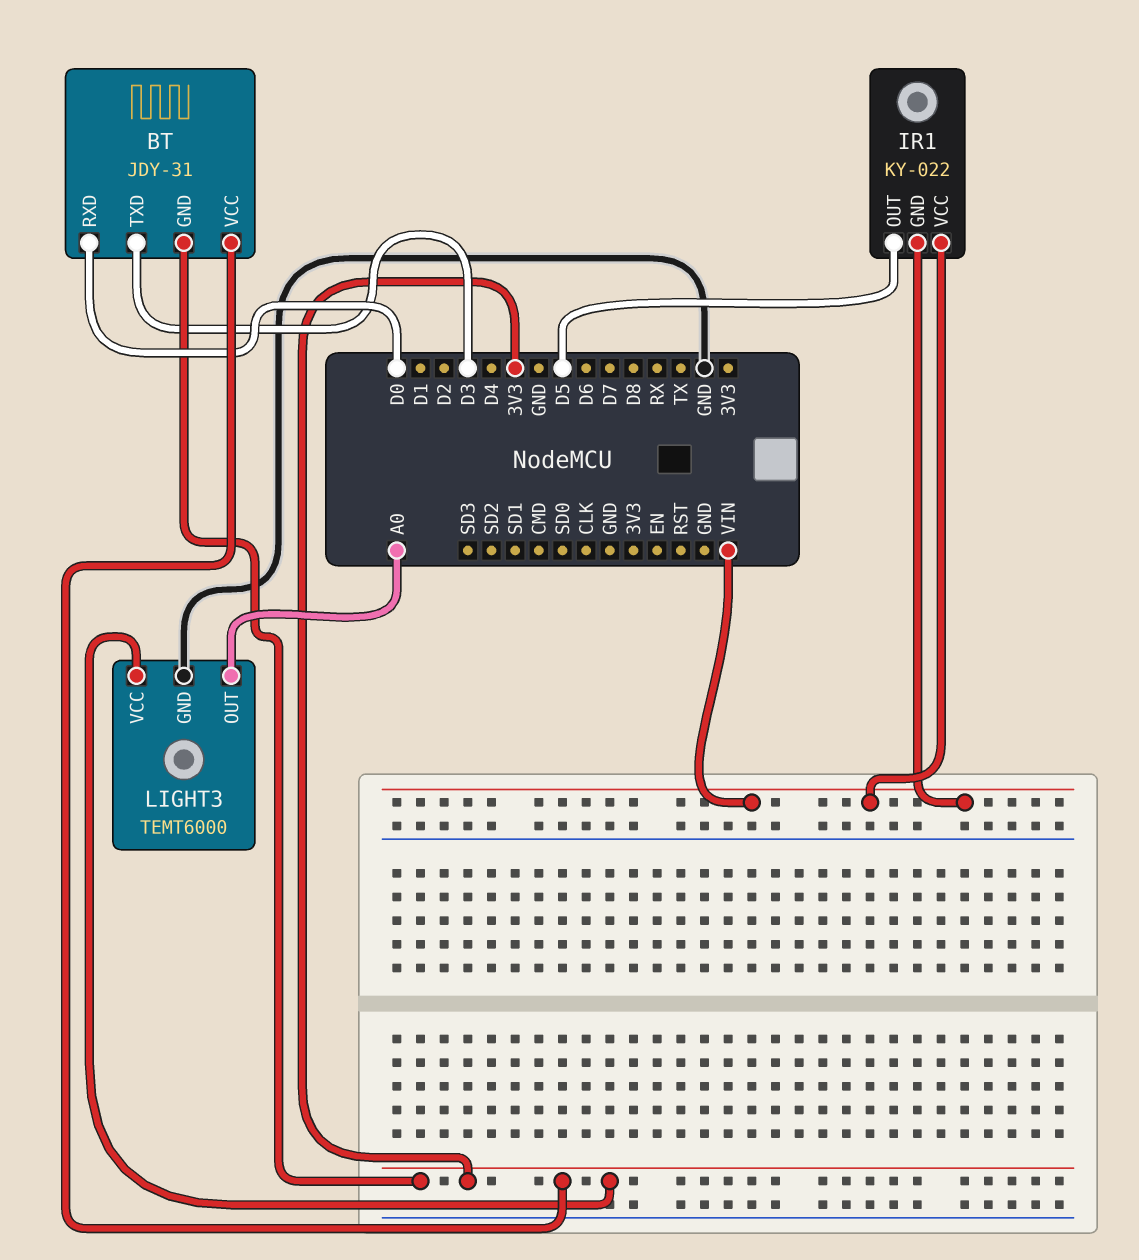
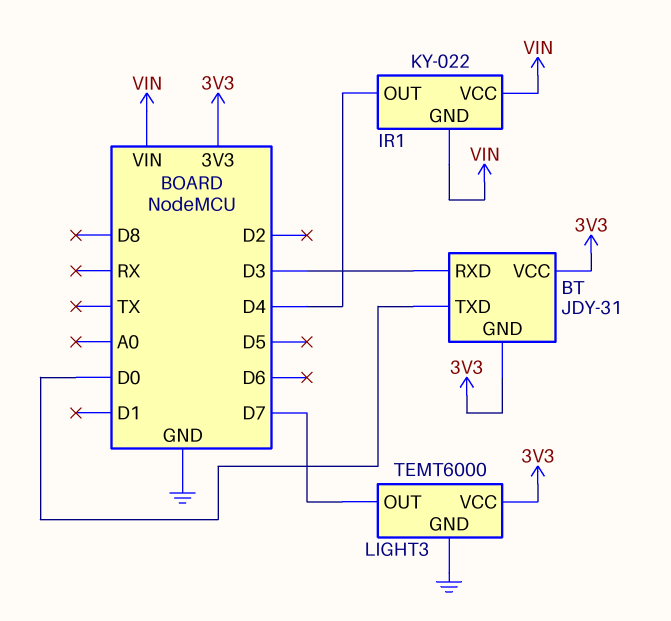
BT pin RXD: D0 -> D3
BT pin TXD: D3 -> D0
IR1 pin OUT: D5 -> D4
LIGHT3 pin OUT: A0 -> D7

